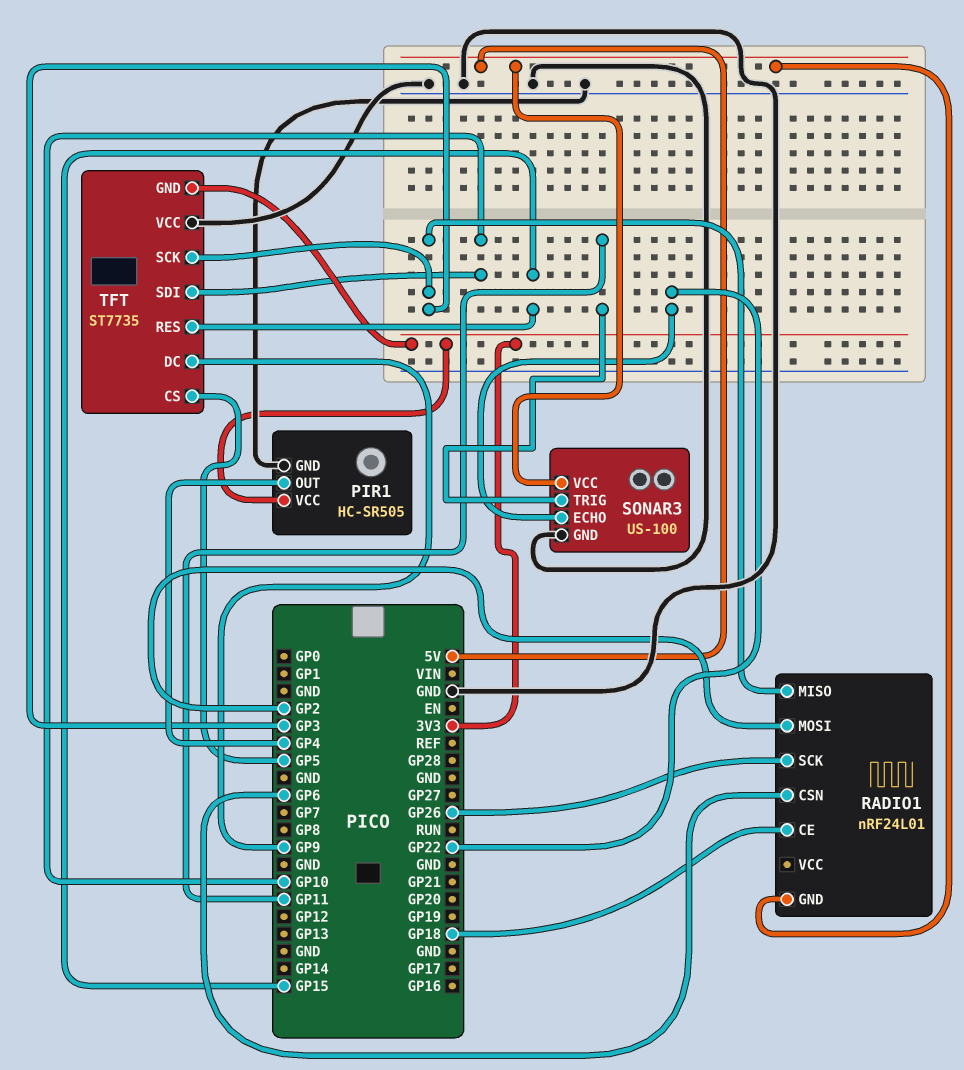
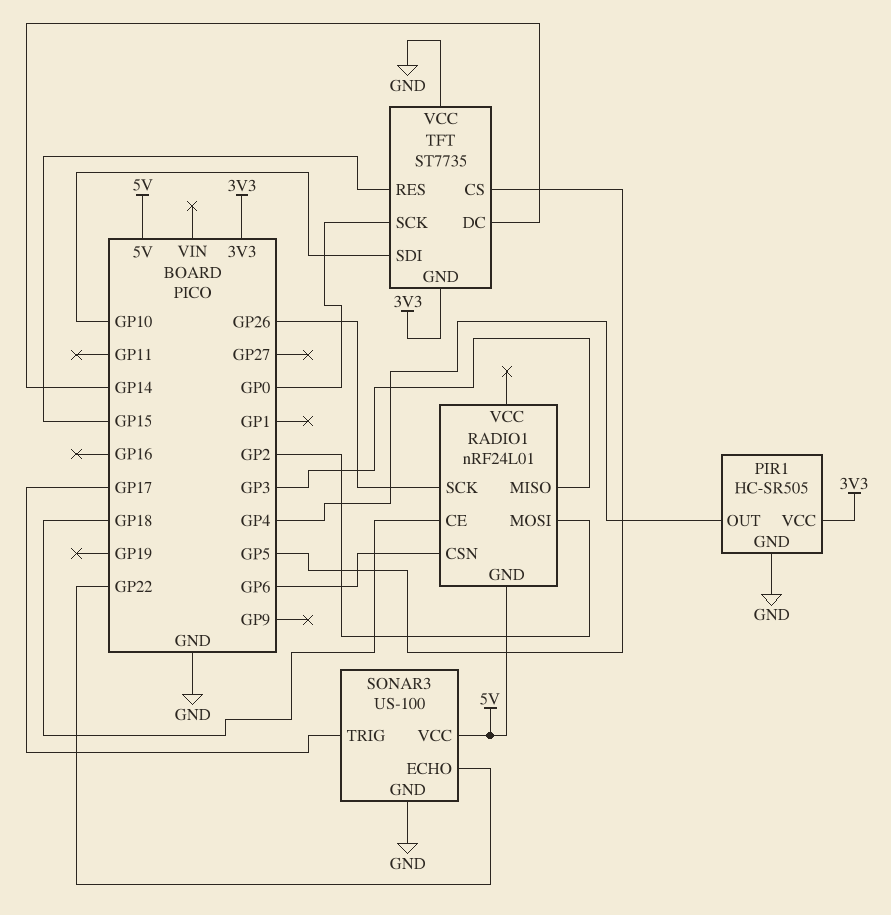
SONAR3 pin TRIG: GP11 -> GP17
TFT pin DC: GP9 -> GP14
TFT pin SCK: GP3 -> GP0

